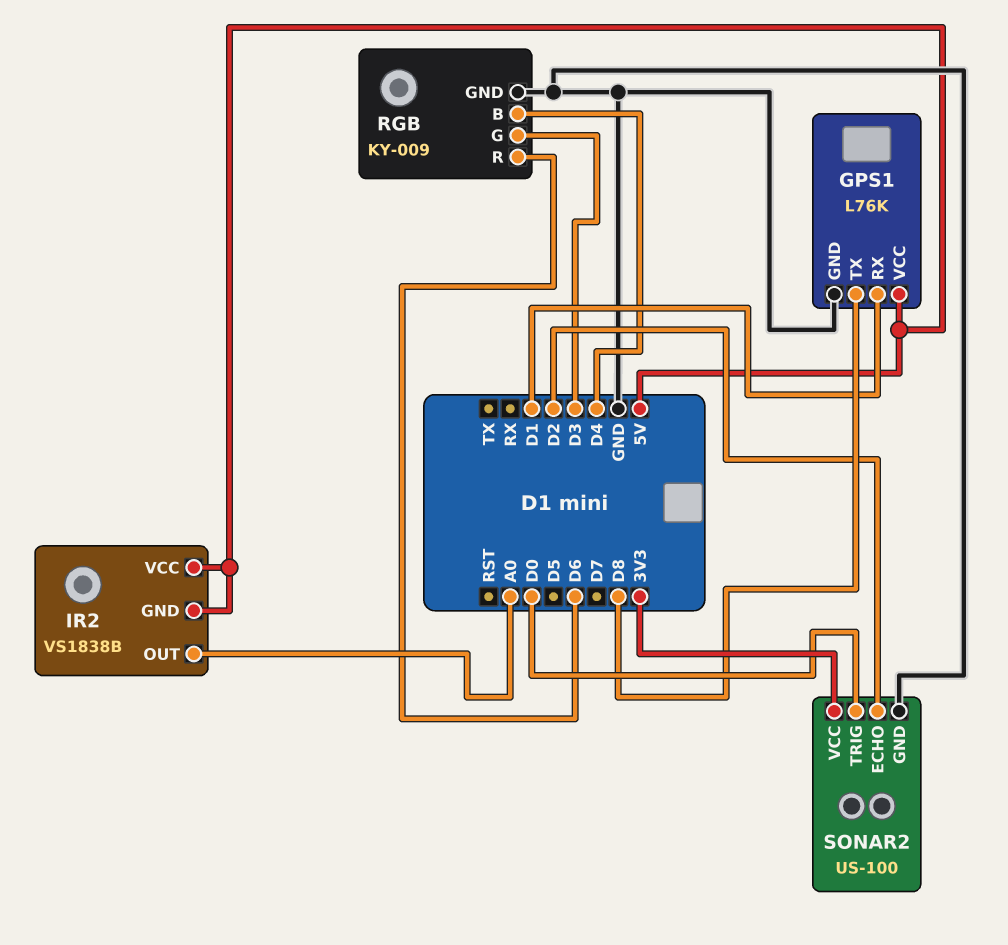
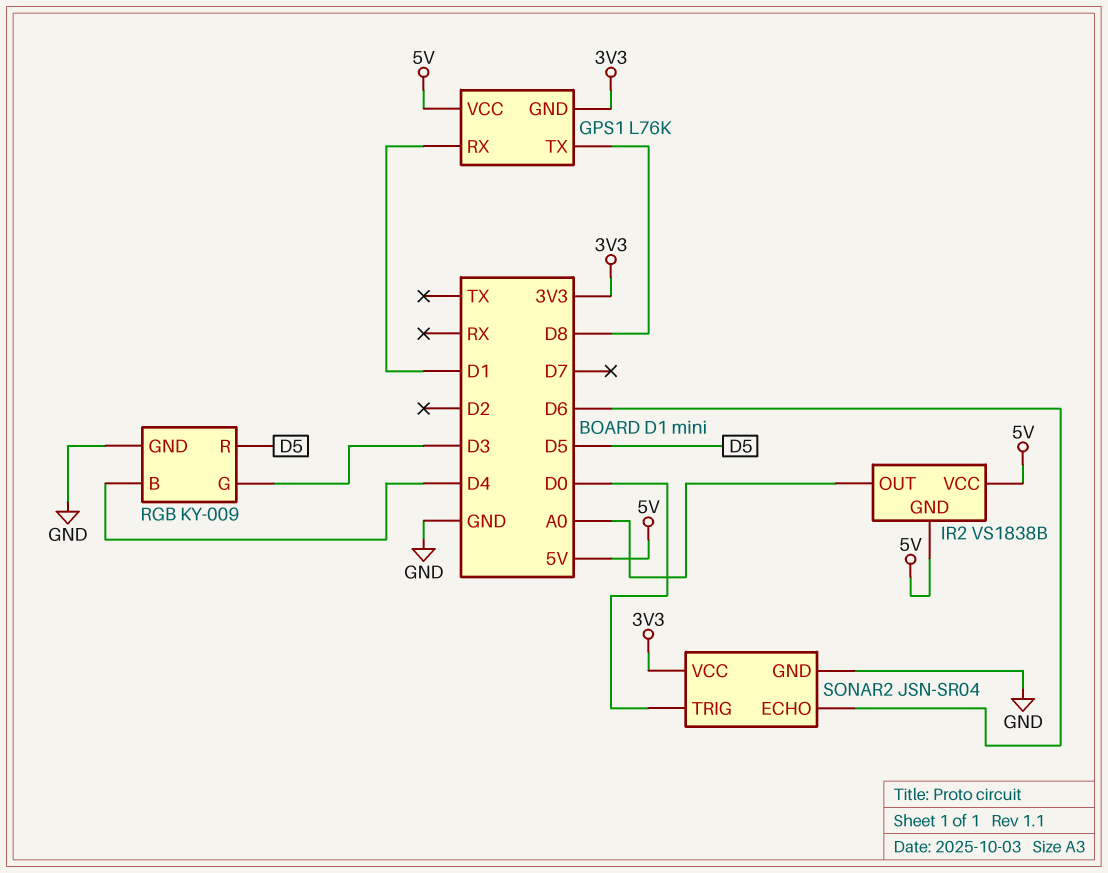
GPS1 pin GND: GND -> 3V3
RGB pin R: D6 -> D5
SONAR2: US-100 -> JSN-SR04
SONAR2 pin ECHO: D2 -> D6

